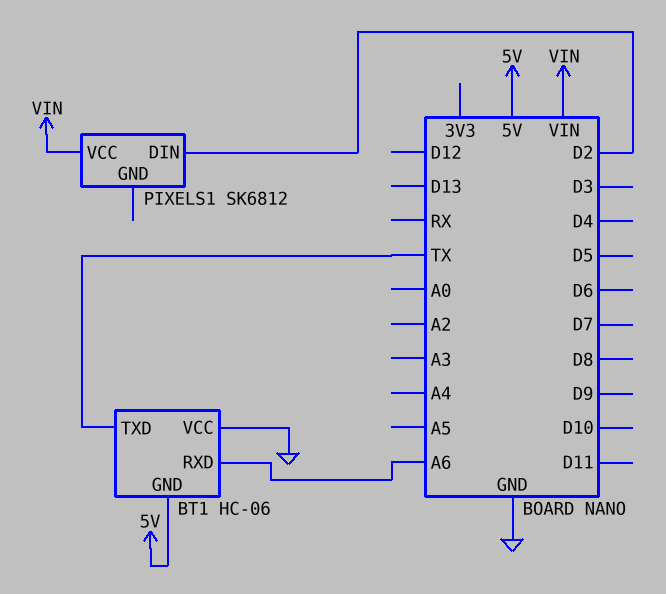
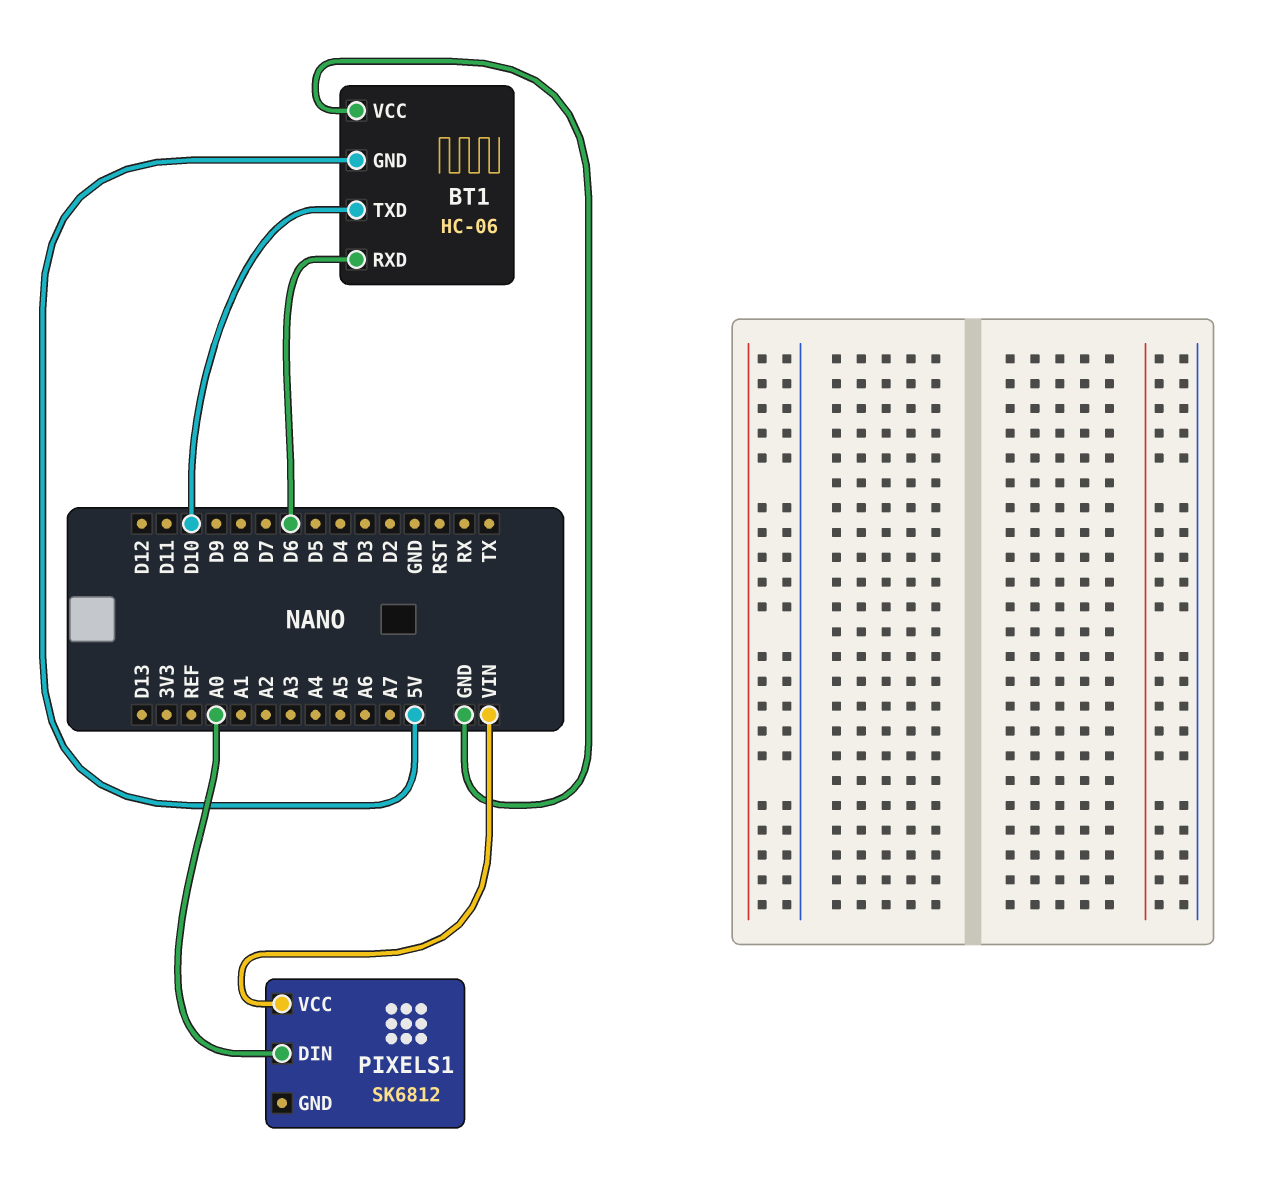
BT1 pin RXD: A6 -> D6
BT1 pin TXD: TX -> D10
PIXELS1 pin DIN: D2 -> A0

